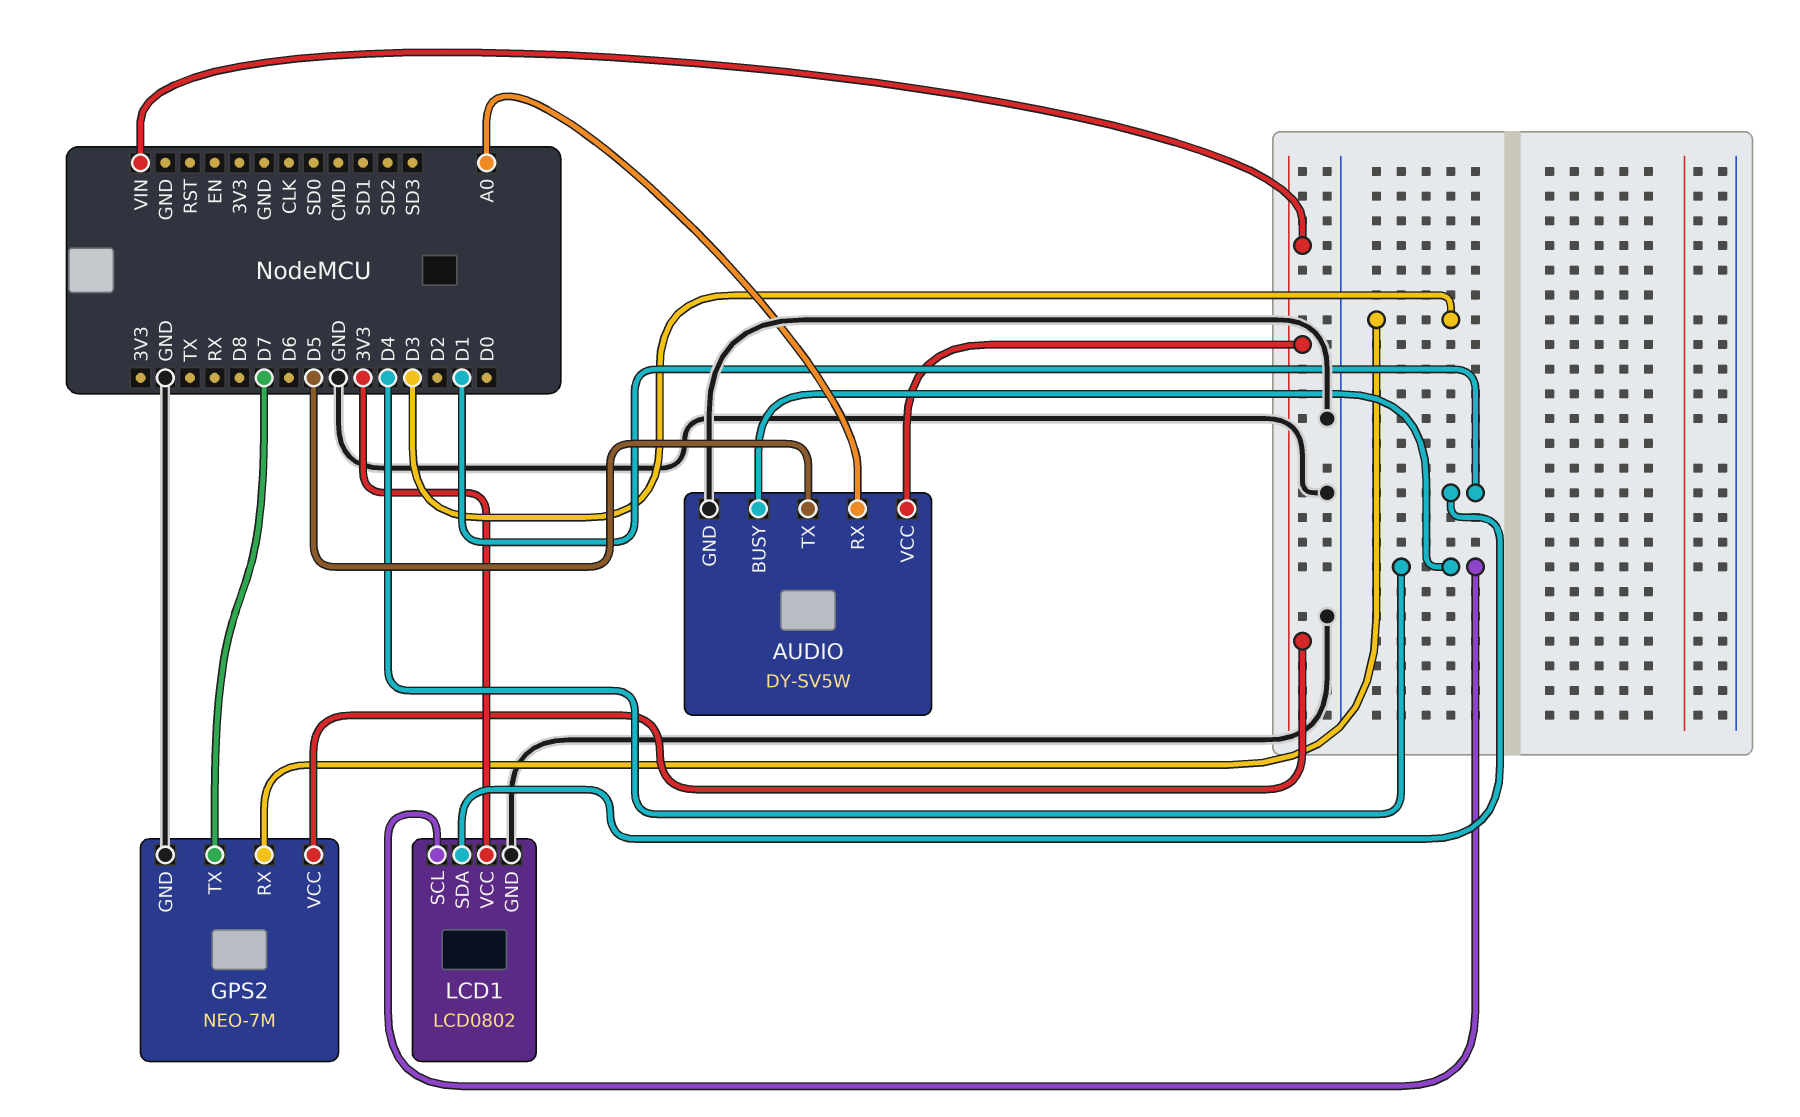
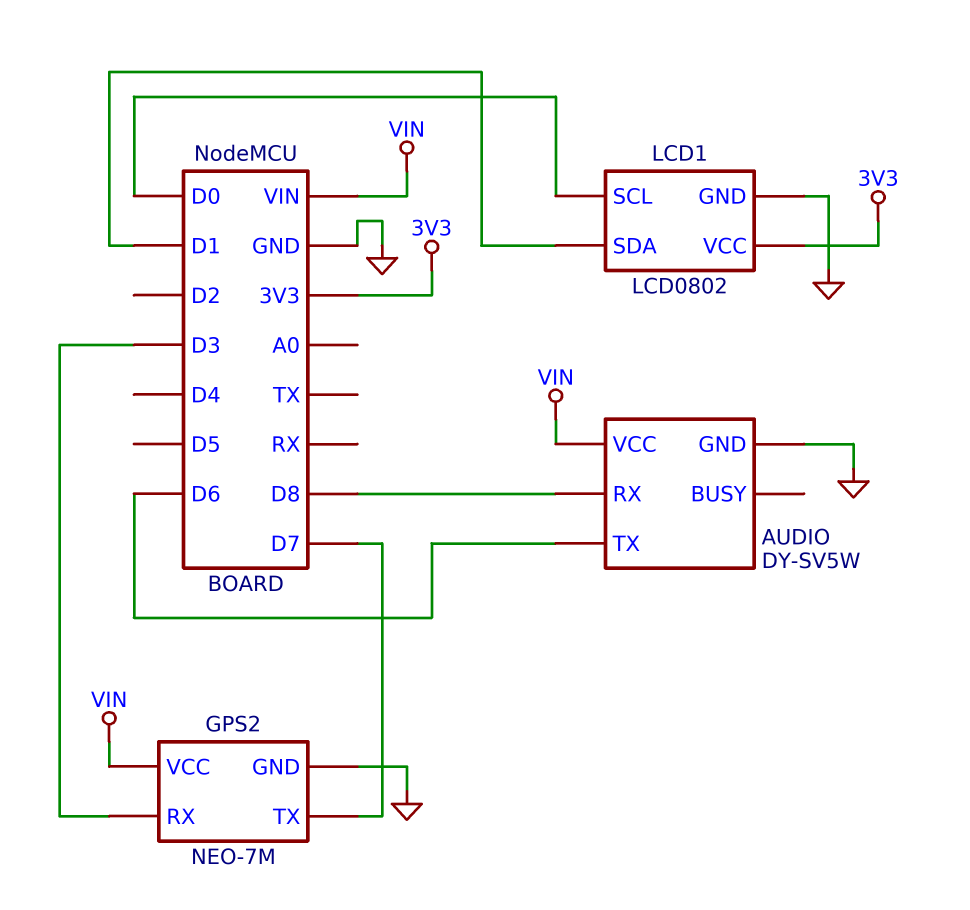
AUDIO pin BUSY: D4 -> none
AUDIO pin RX: A0 -> D8
AUDIO pin TX: D5 -> D6
LCD1 pin SCL: D4 -> D0

